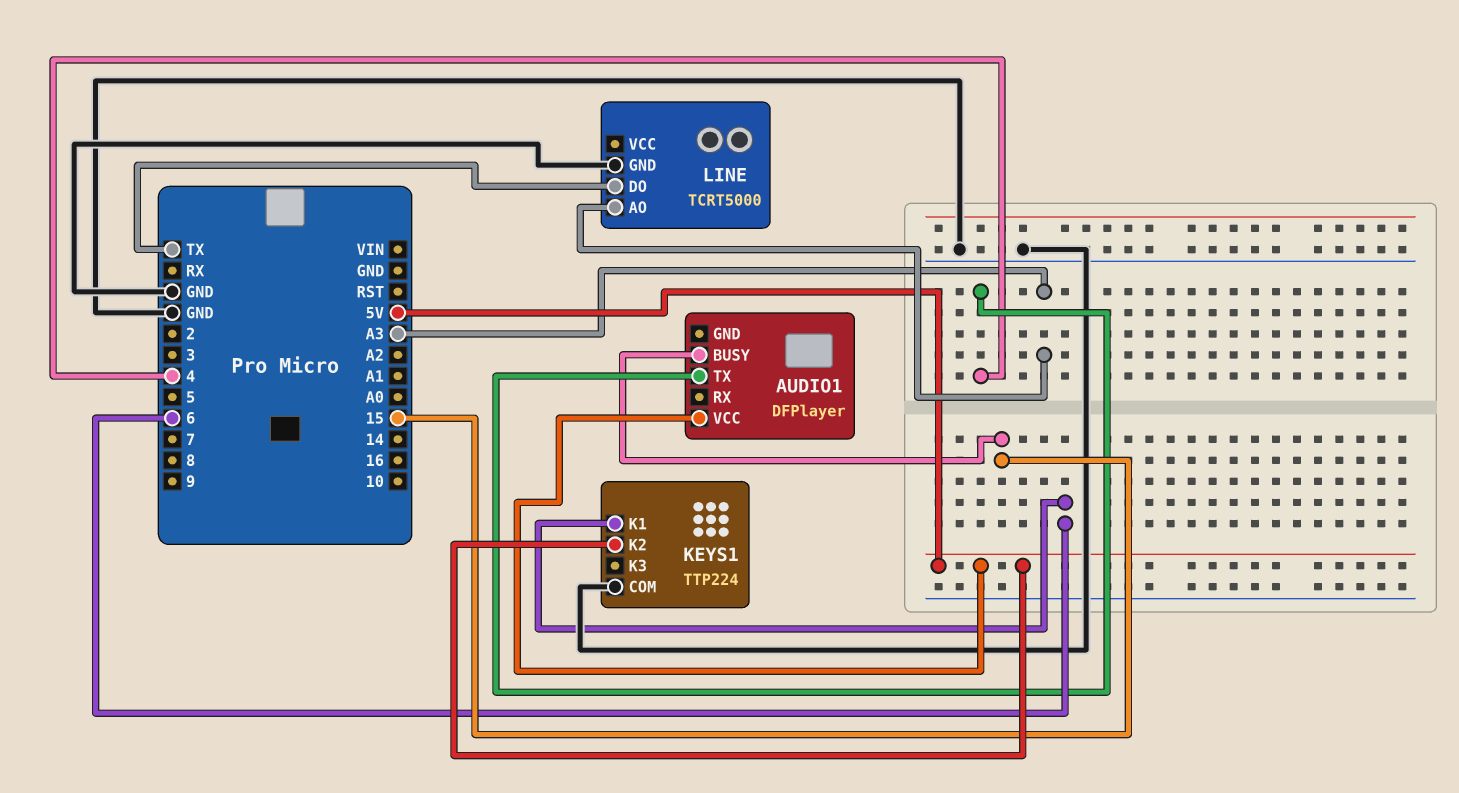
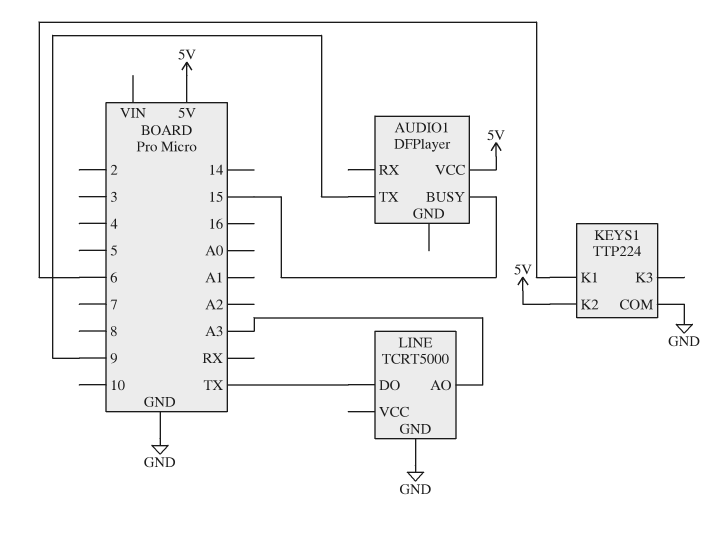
AUDIO1 pin TX: 4 -> 9

